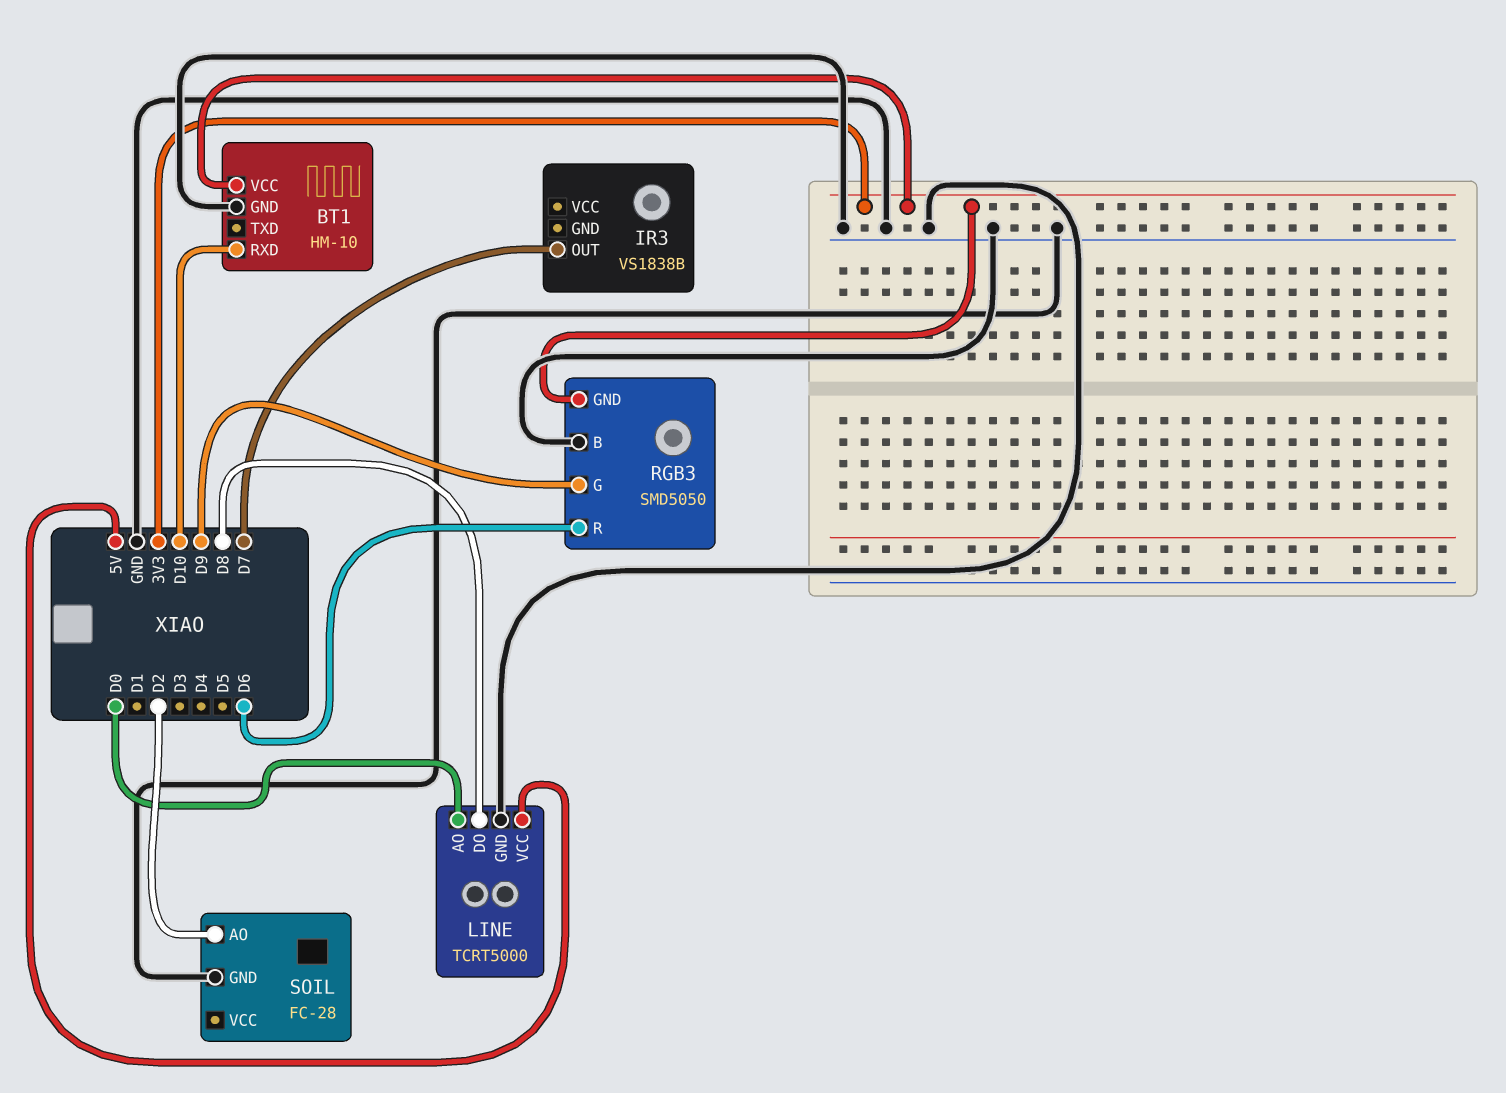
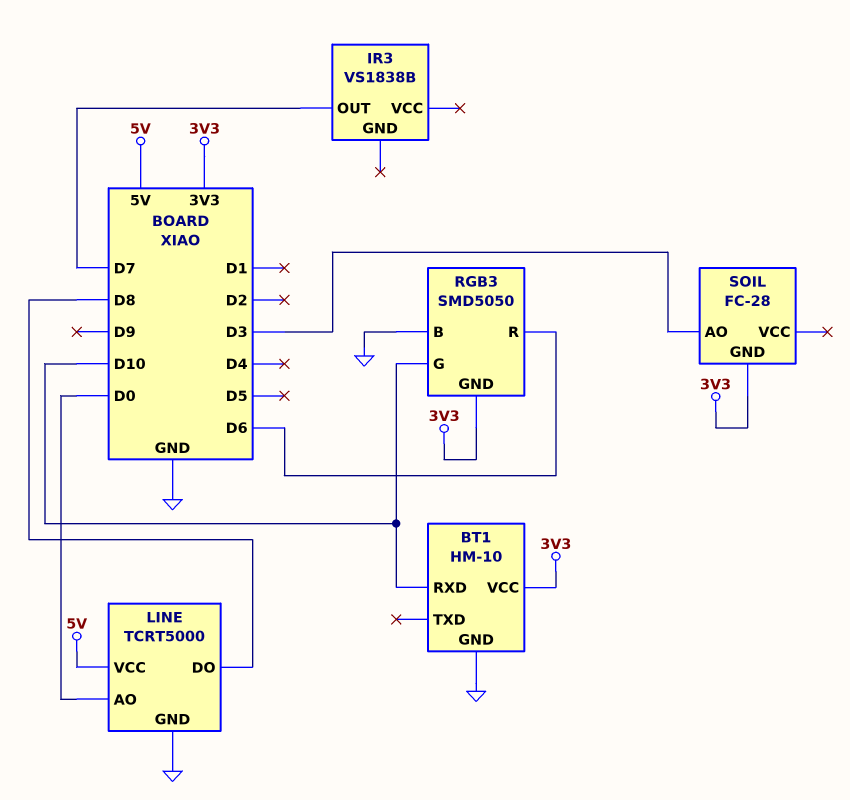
RGB3 pin G: D9 -> D10
SOIL pin AO: D2 -> D3
SOIL pin GND: GND -> 3V3

